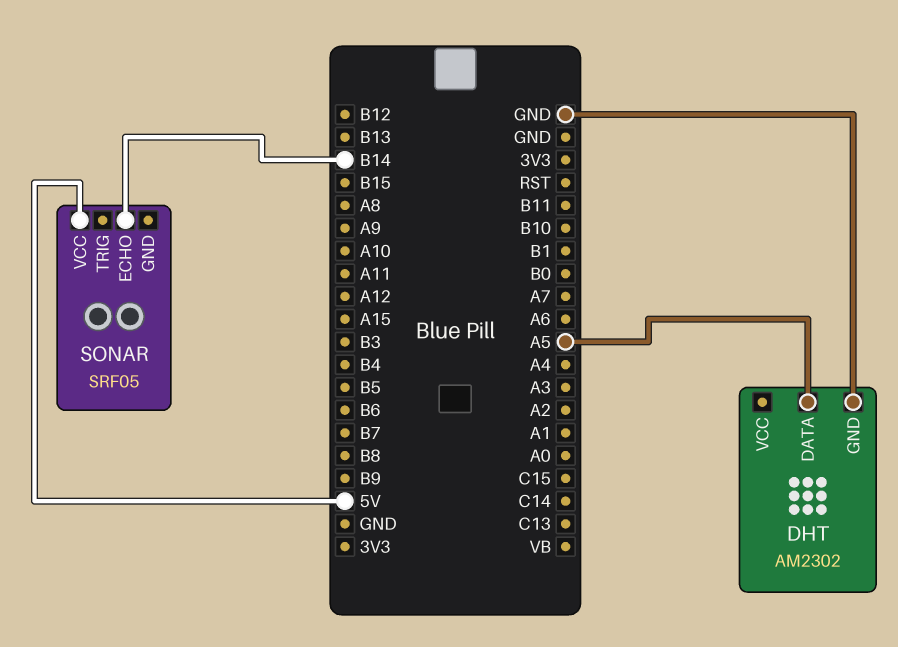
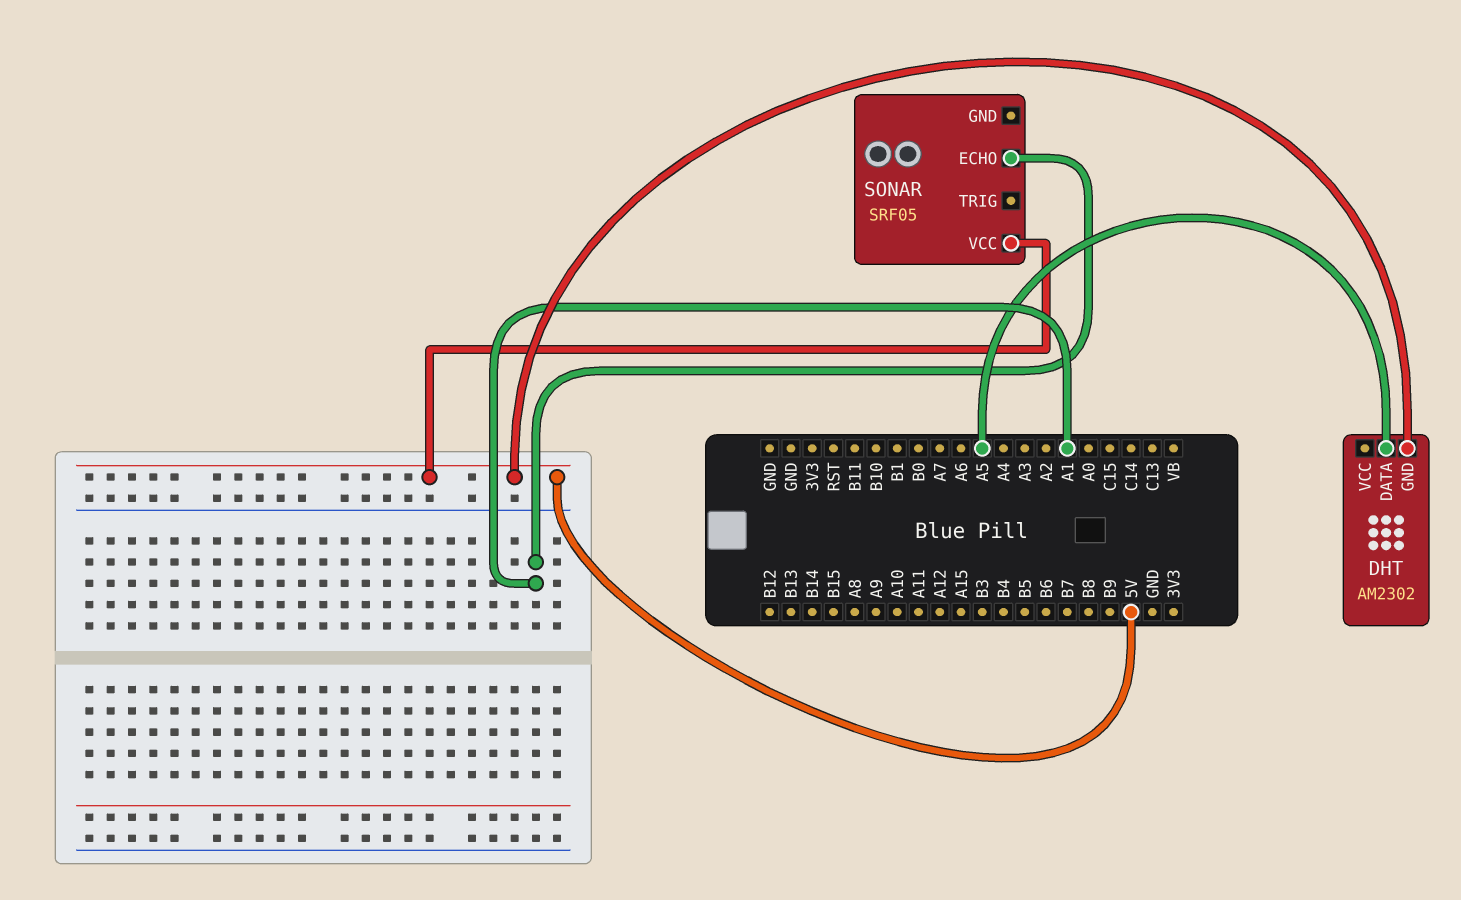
DHT pin GND: GND -> 5V
SONAR pin ECHO: B14 -> A1

